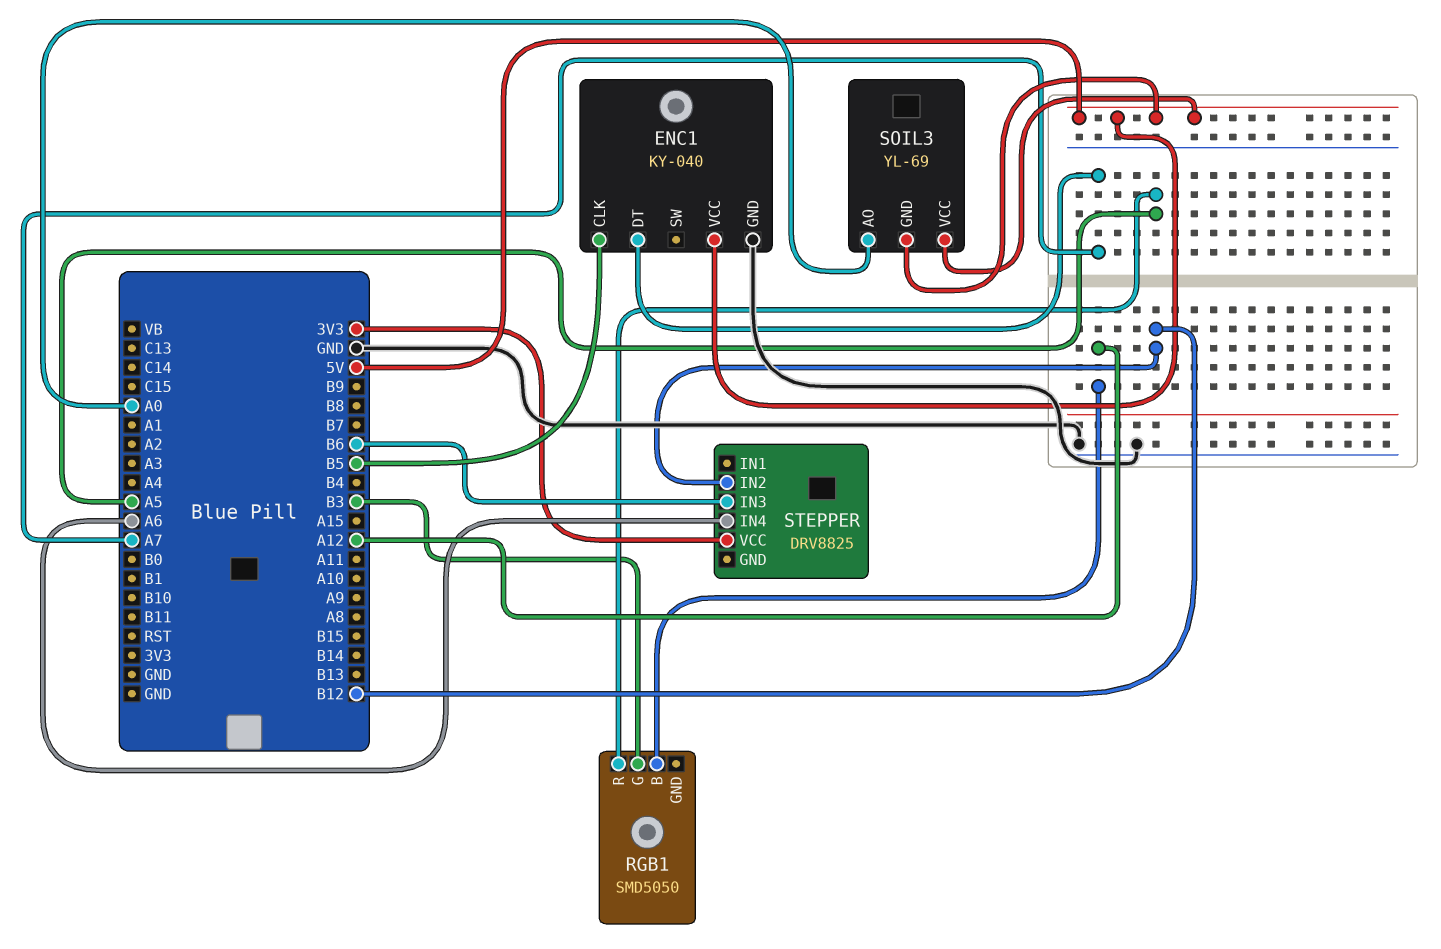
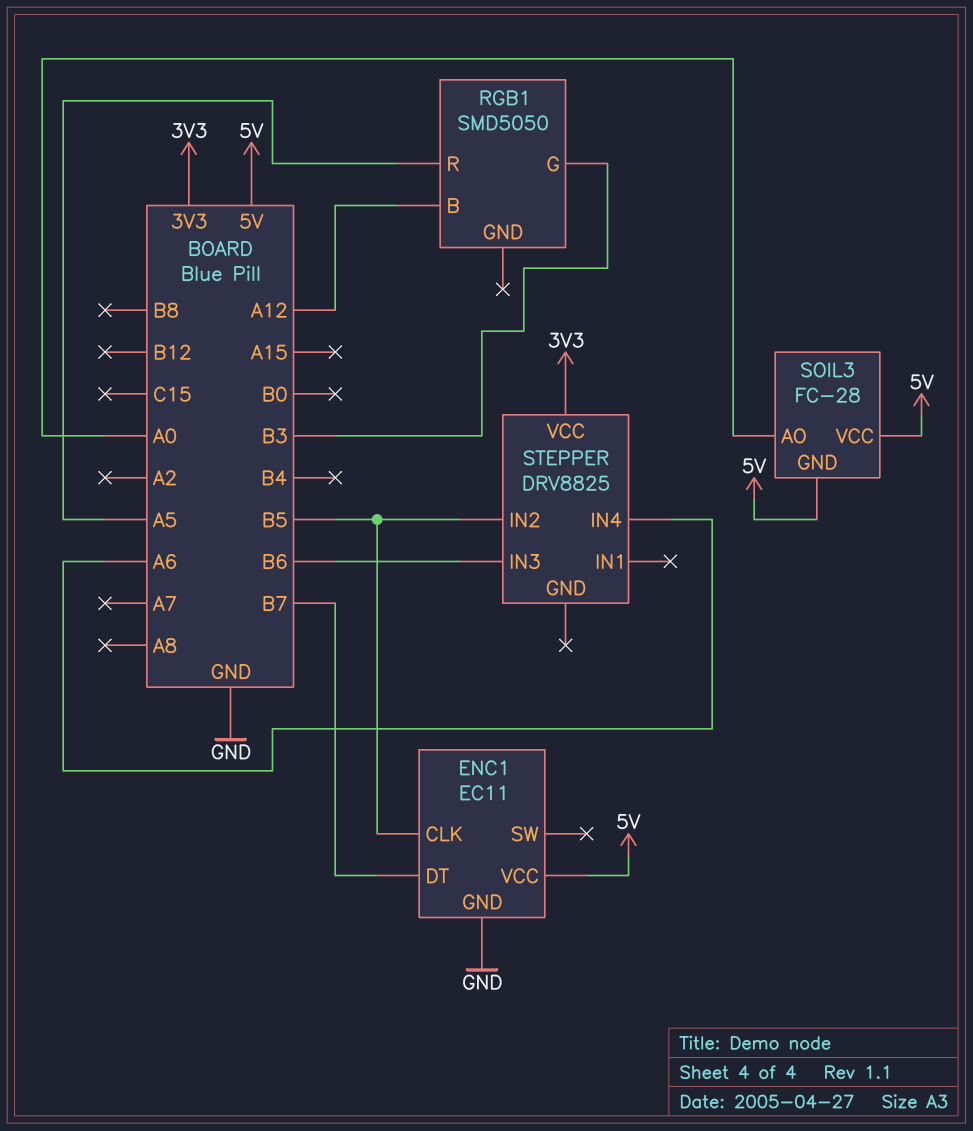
ENC1: KY-040 -> EC11
ENC1 pin DT: A7 -> B7
SOIL3: YL-69 -> FC-28
STEPPER pin IN2: B12 -> B5

